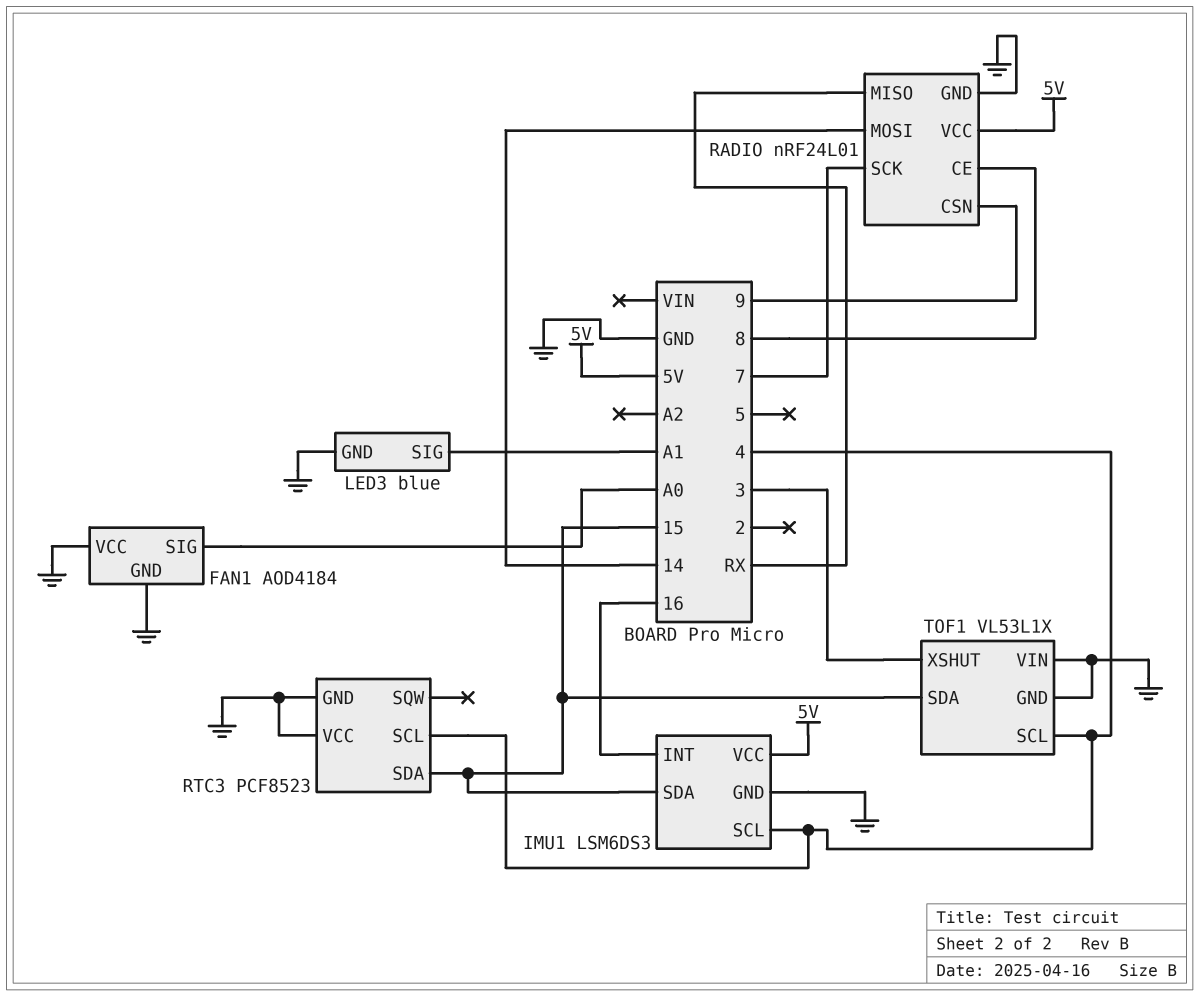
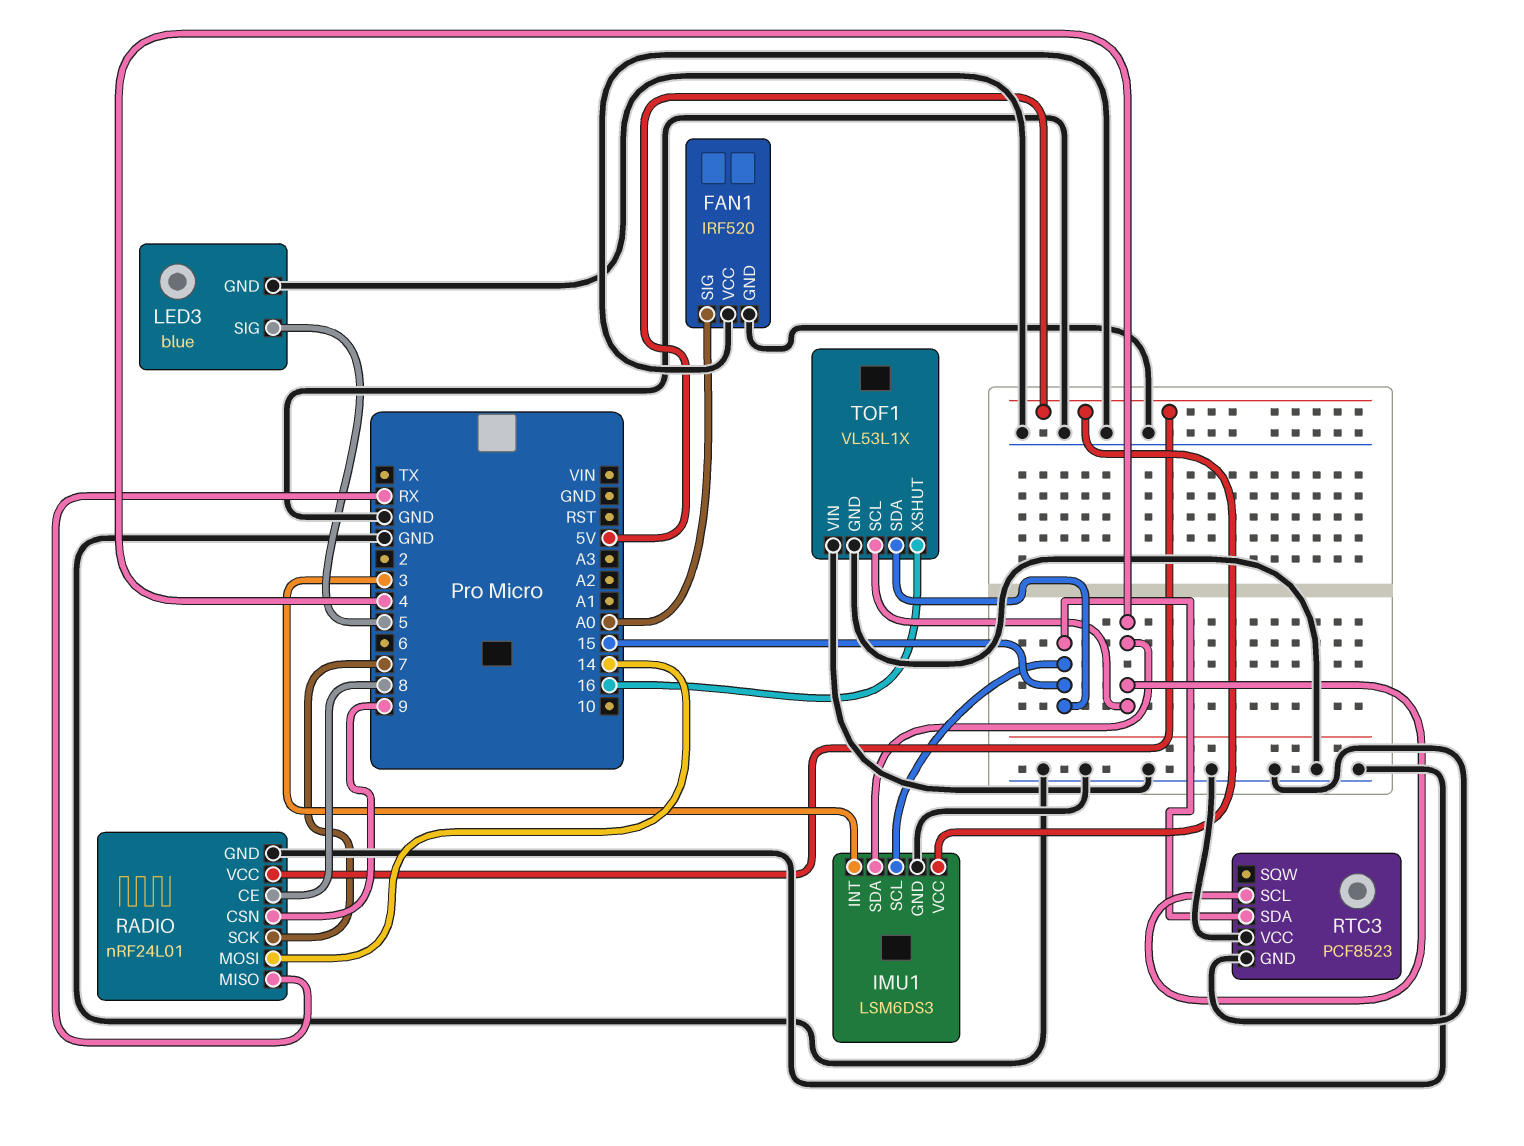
FAN1: AOD4184 -> IRF520
IMU1 pin INT: 16 -> 3
IMU1 pin SCL: 4 -> 15
IMU1 pin SDA: 15 -> 4
LED3 pin SIG: A1 -> 5
TOF1 pin XSHUT: 3 -> 16

